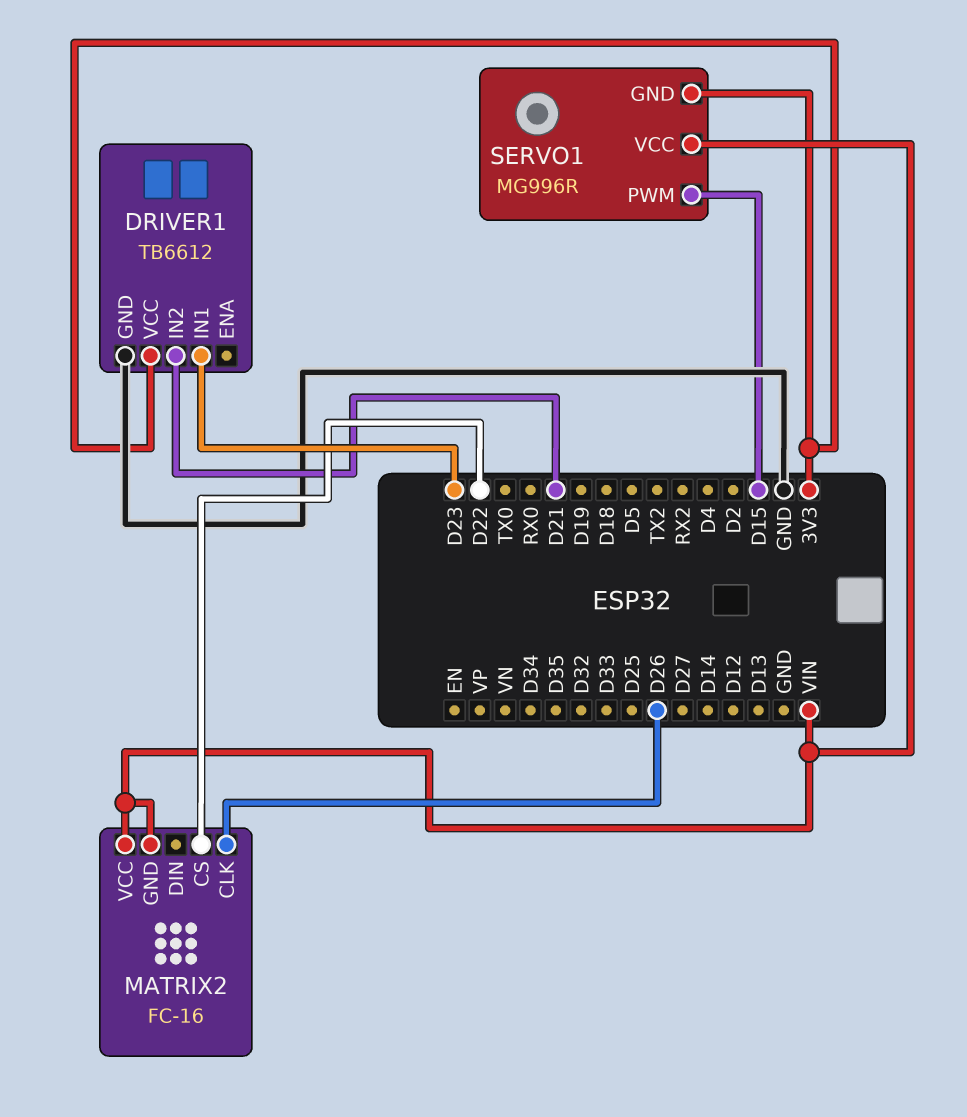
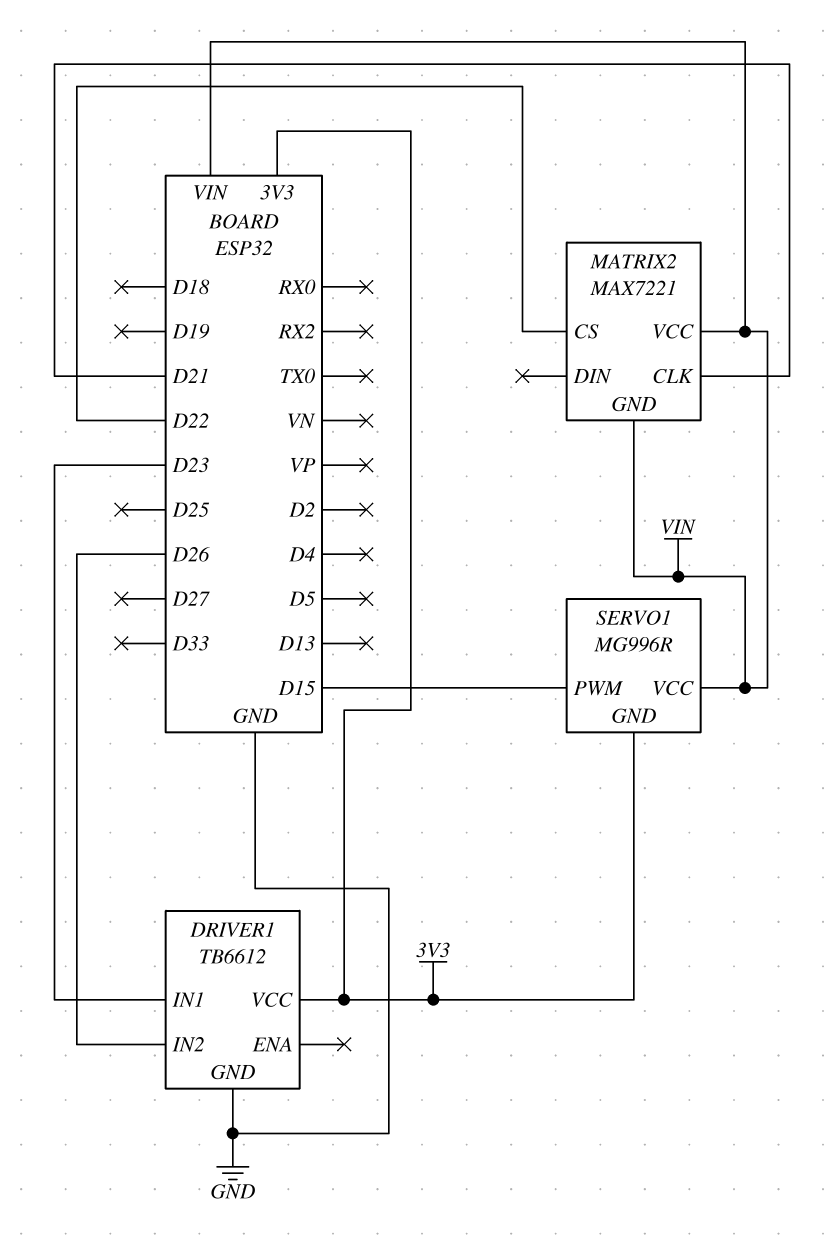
DRIVER1 pin IN2: D21 -> D26
MATRIX2: FC-16 -> MAX7221
MATRIX2 pin CLK: D26 -> D21

